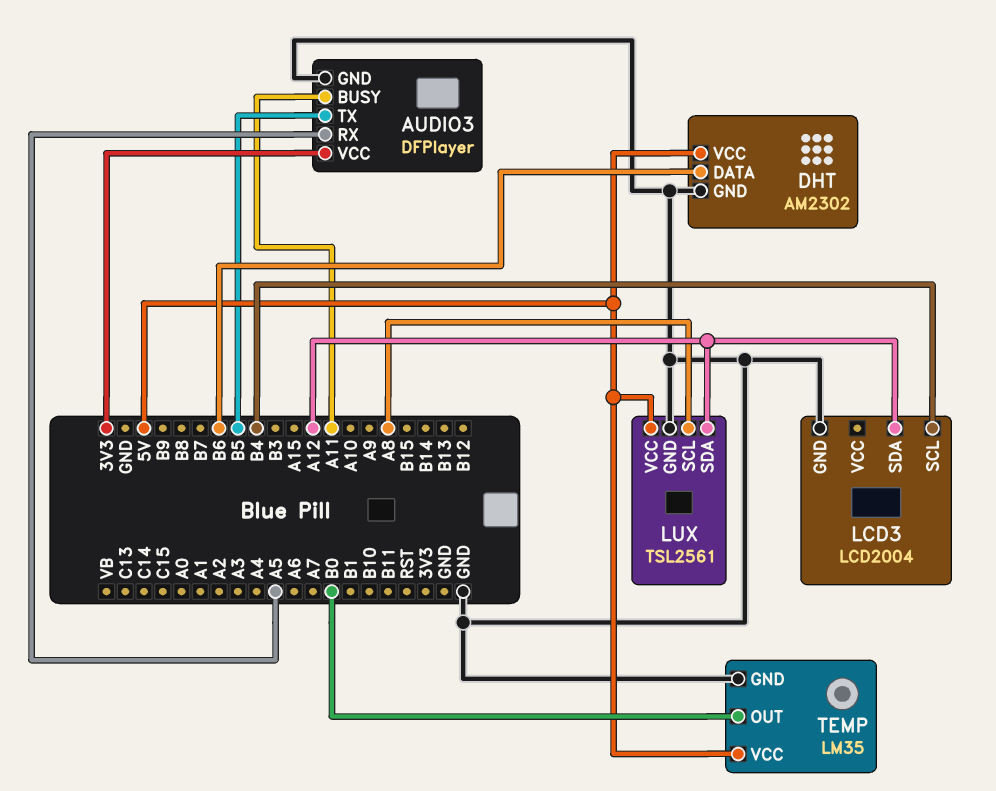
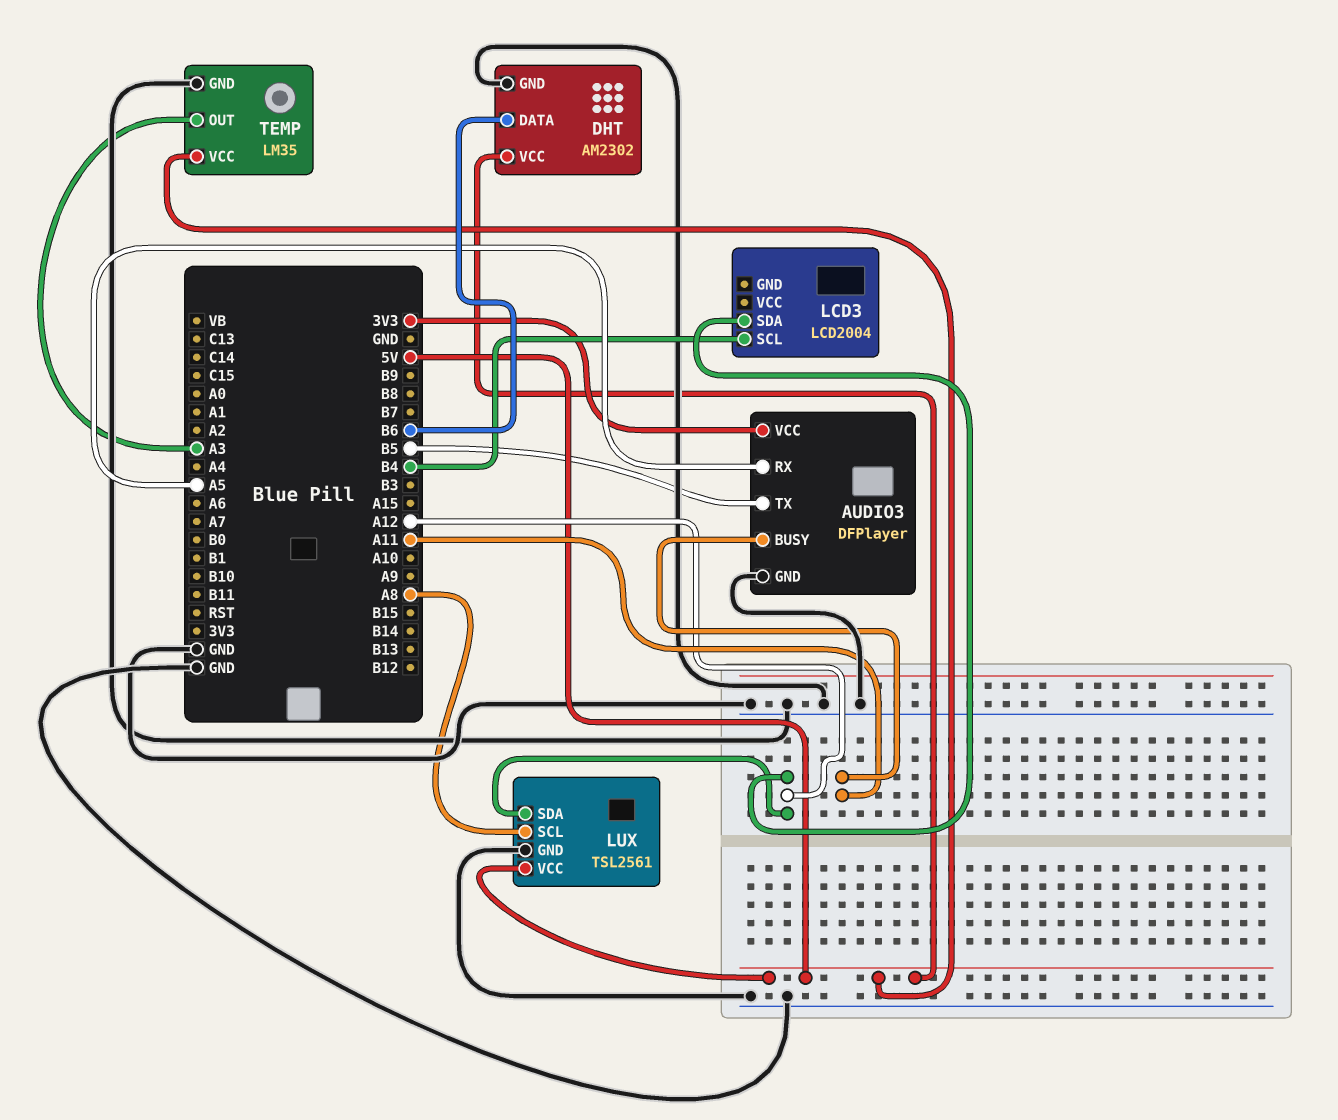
LCD3 pin GND: GND -> none
TEMP pin OUT: B0 -> A3

